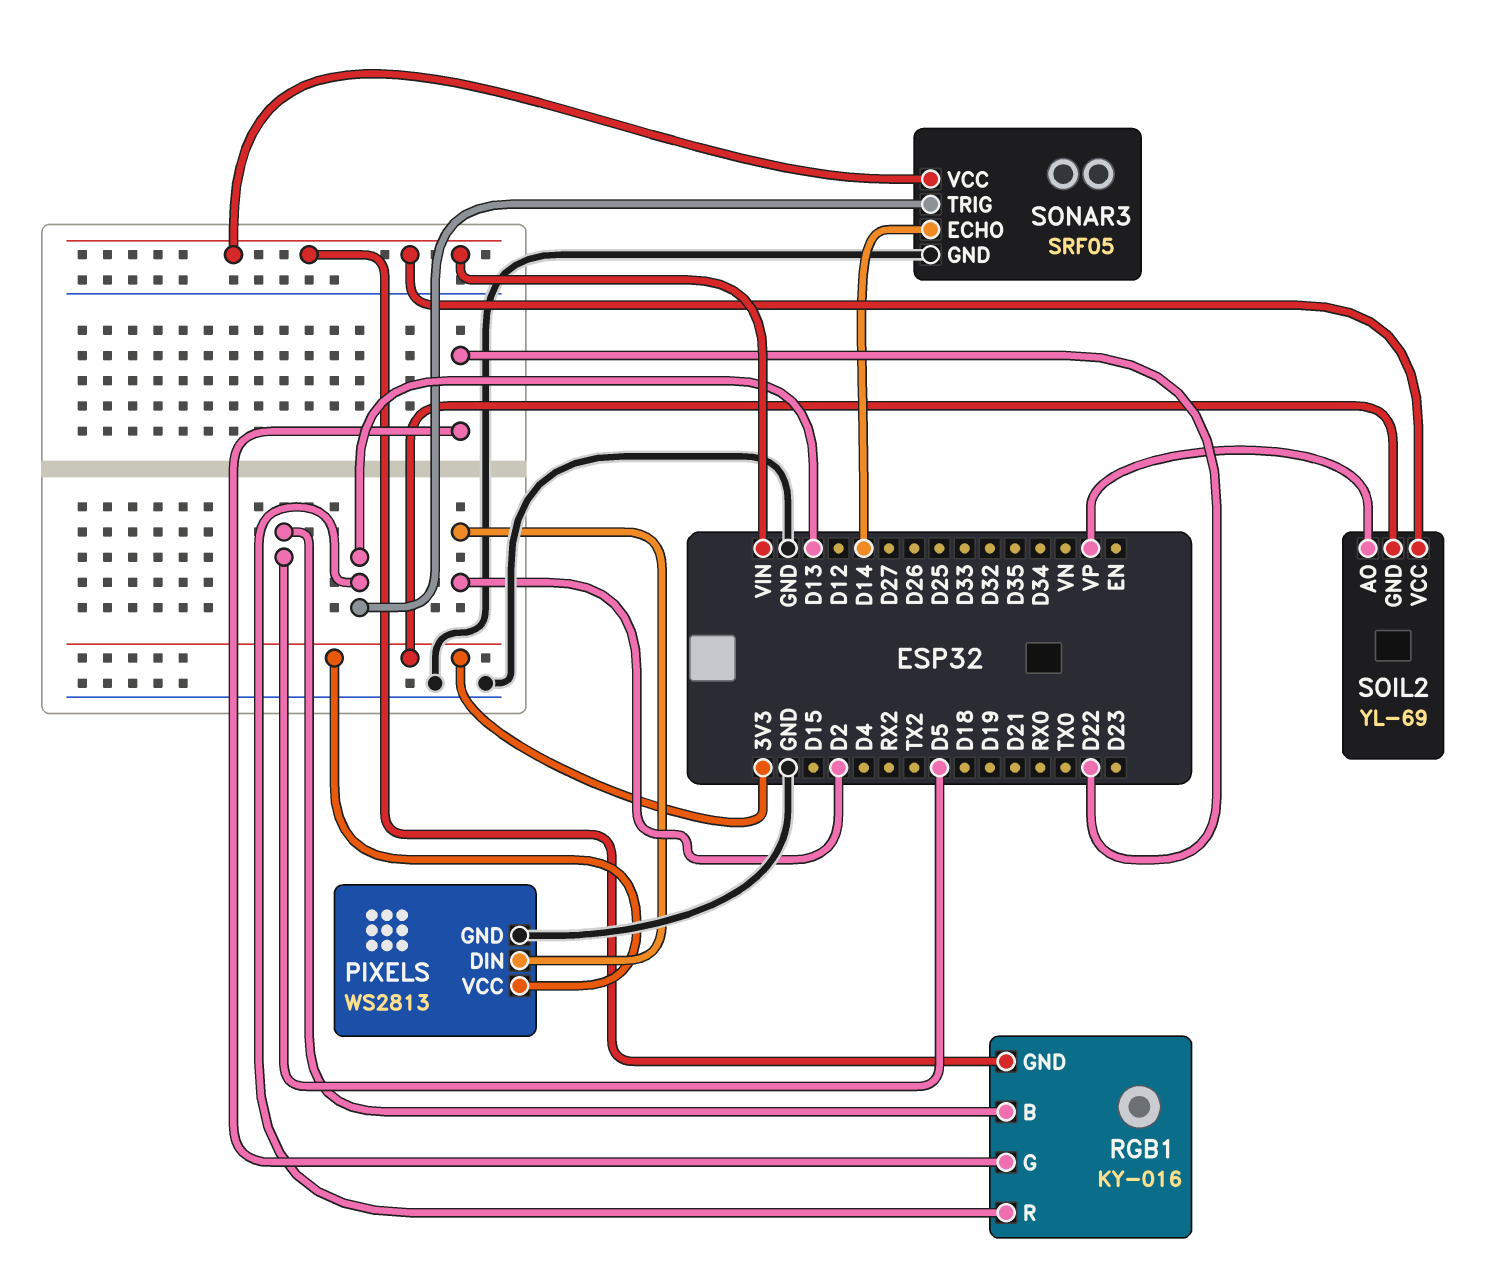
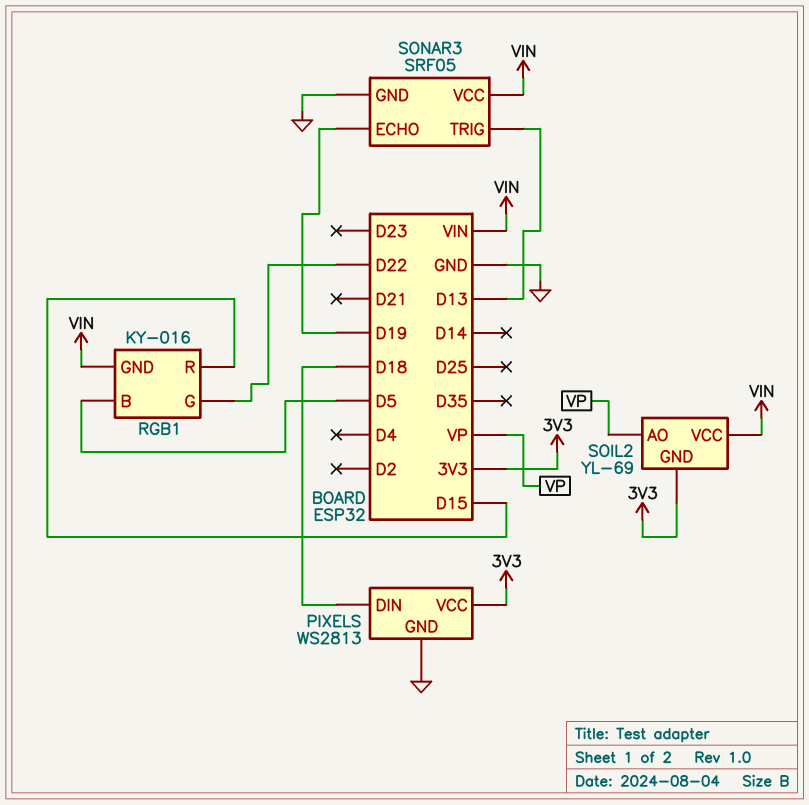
PIXELS pin DIN: D2 -> D18
RGB1 pin R: D13 -> D15
SONAR3 pin ECHO: D14 -> D19

